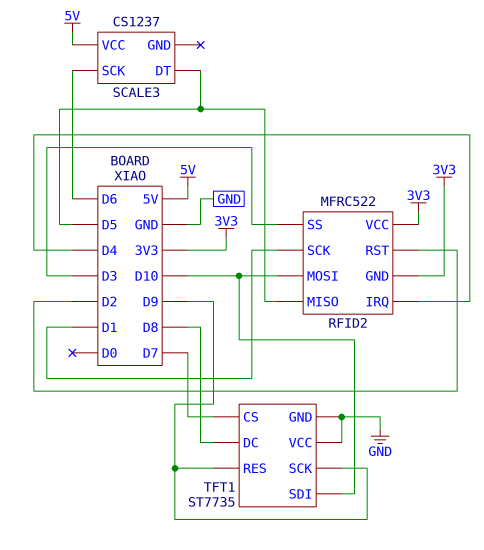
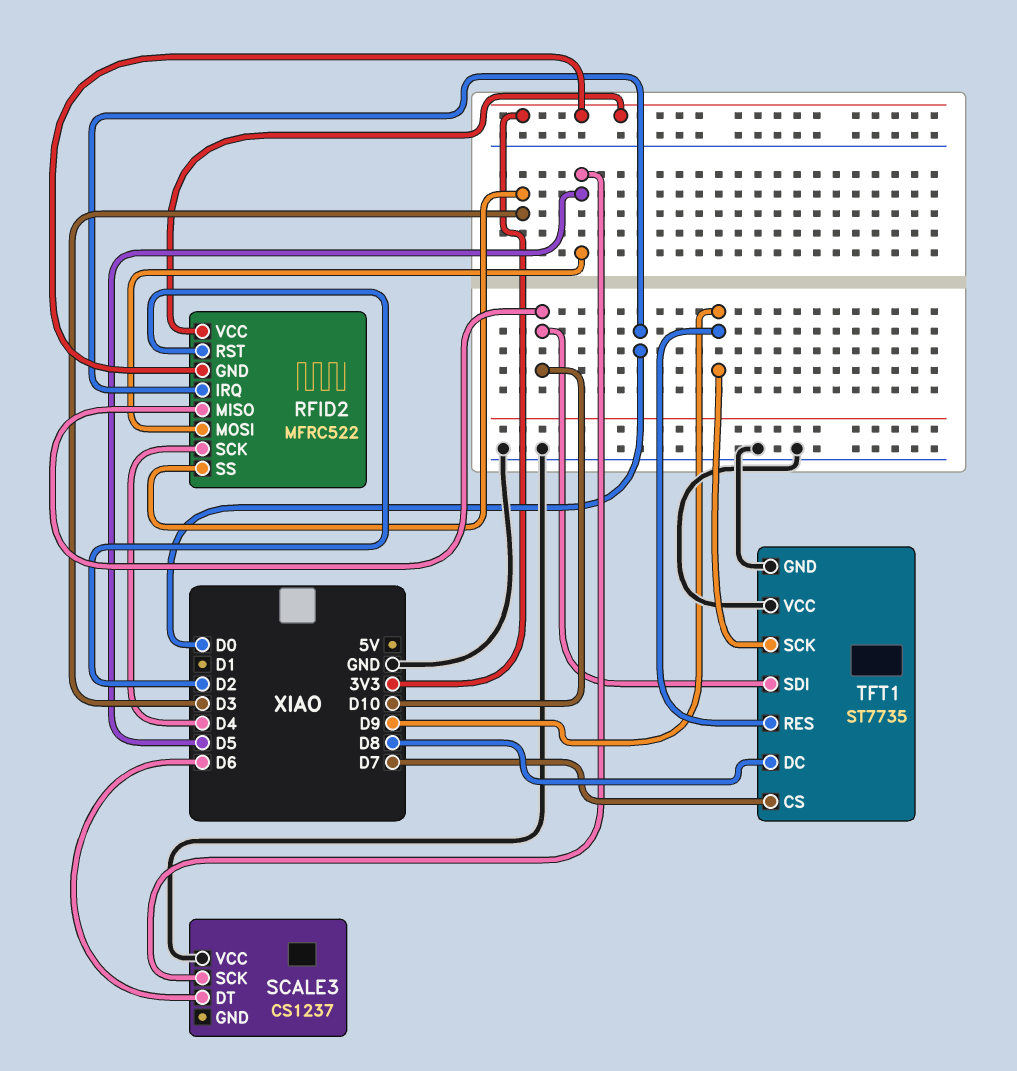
RFID2 pin IRQ: D4 -> D0
RFID2 pin MISO: D5 -> D10
RFID2 pin MOSI: D10 -> D5
RFID2 pin SCK: D1 -> D4
SCALE3 pin DT: D5 -> D6
SCALE3 pin SCK: D6 -> D5
SCALE3 pin VCC: 5V -> GND

